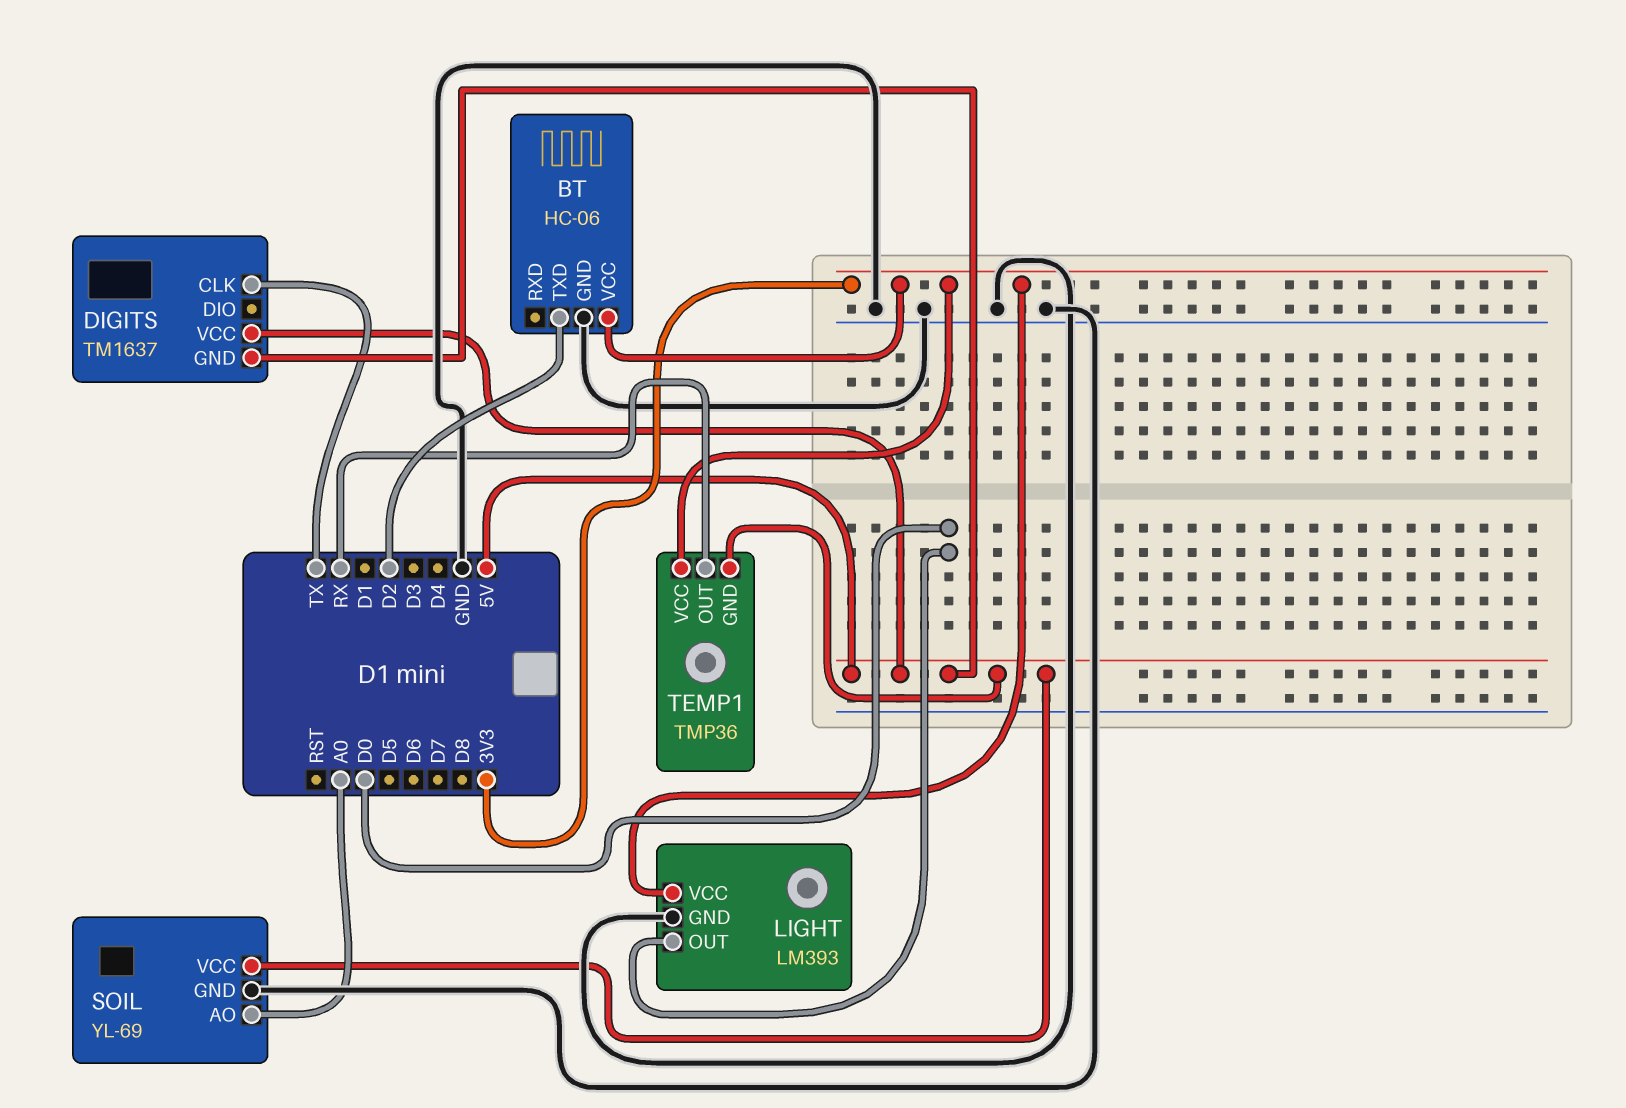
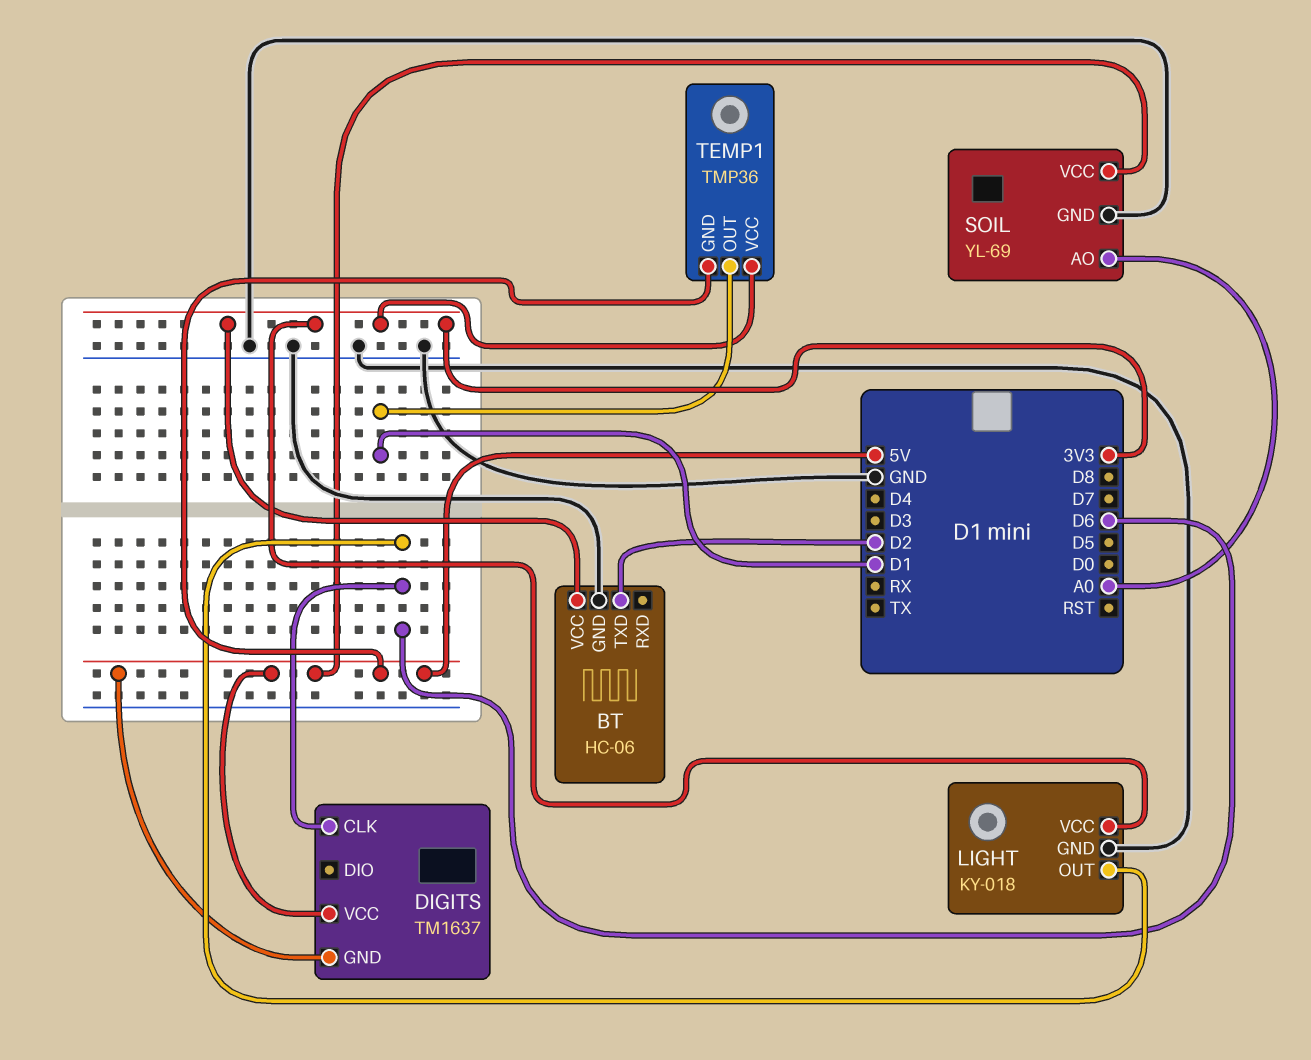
DIGITS pin CLK: TX -> D6
LIGHT: LM393 -> KY-018
LIGHT pin OUT: D0 -> D6
TEMP1 pin OUT: RX -> D1

